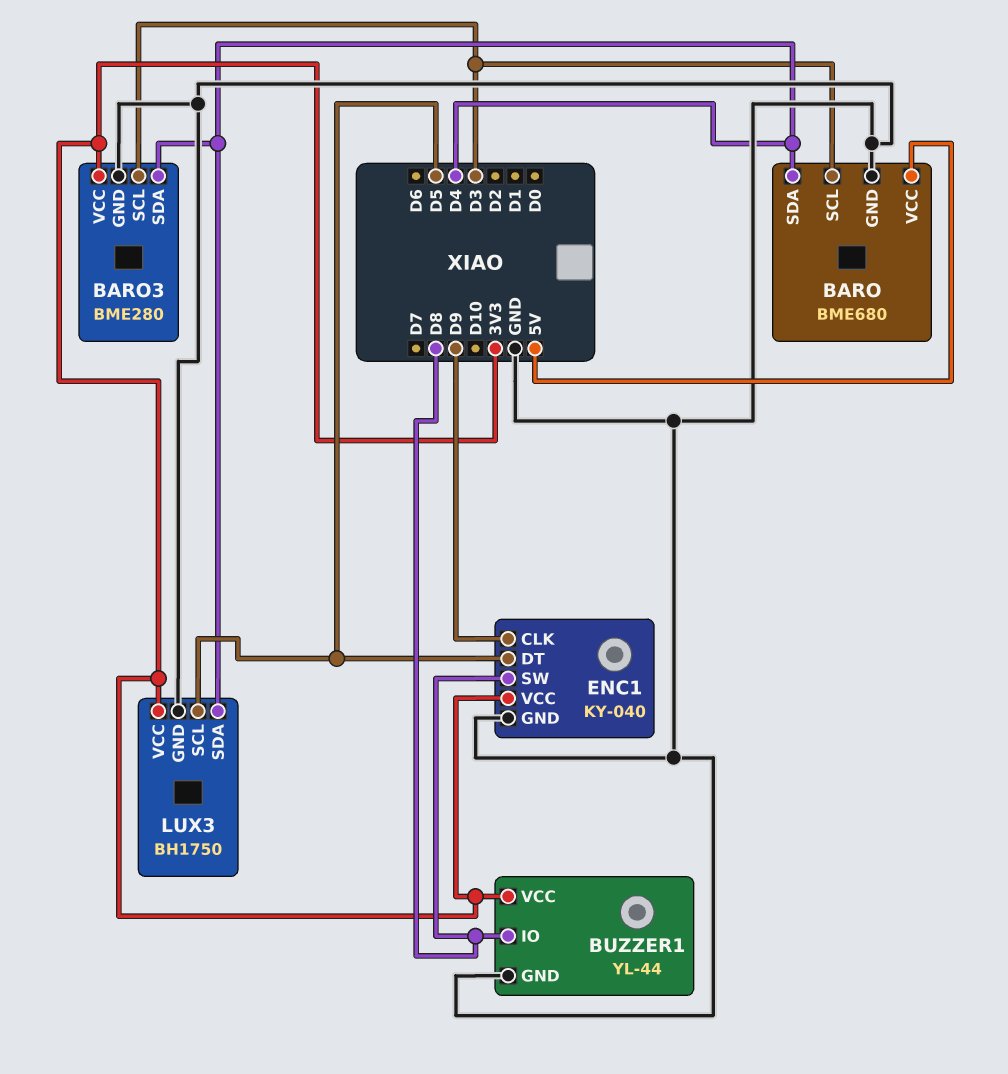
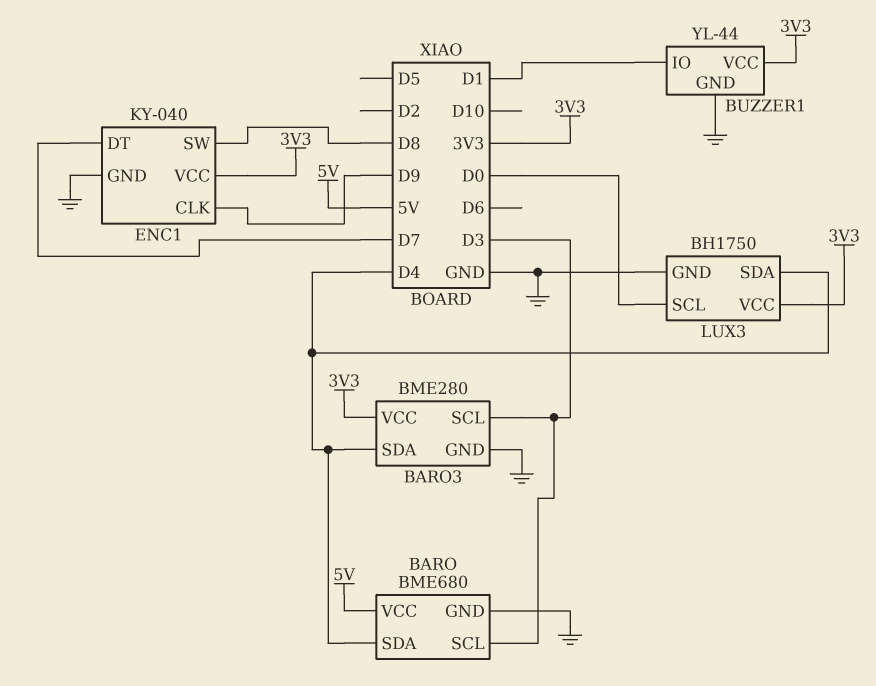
BUZZER1 pin IO: D8 -> D1
ENC1 pin DT: D5 -> D7
LUX3 pin SCL: D5 -> D0

